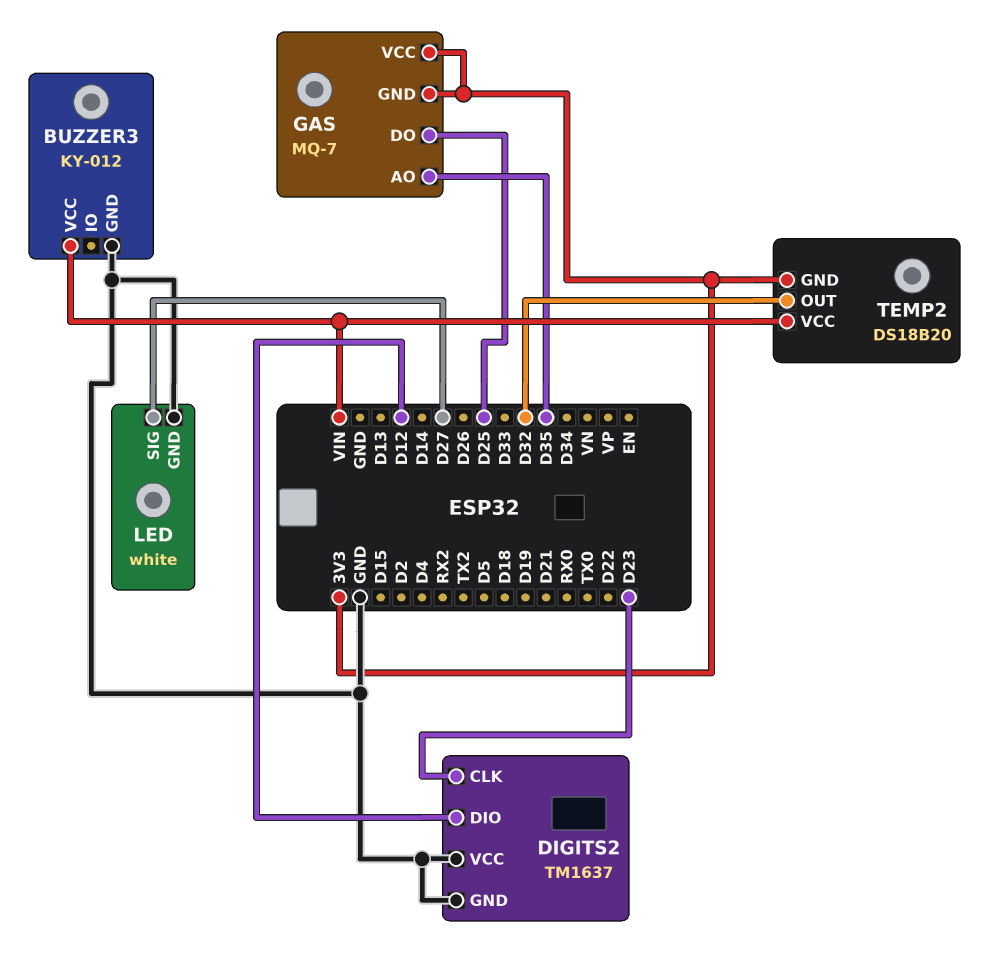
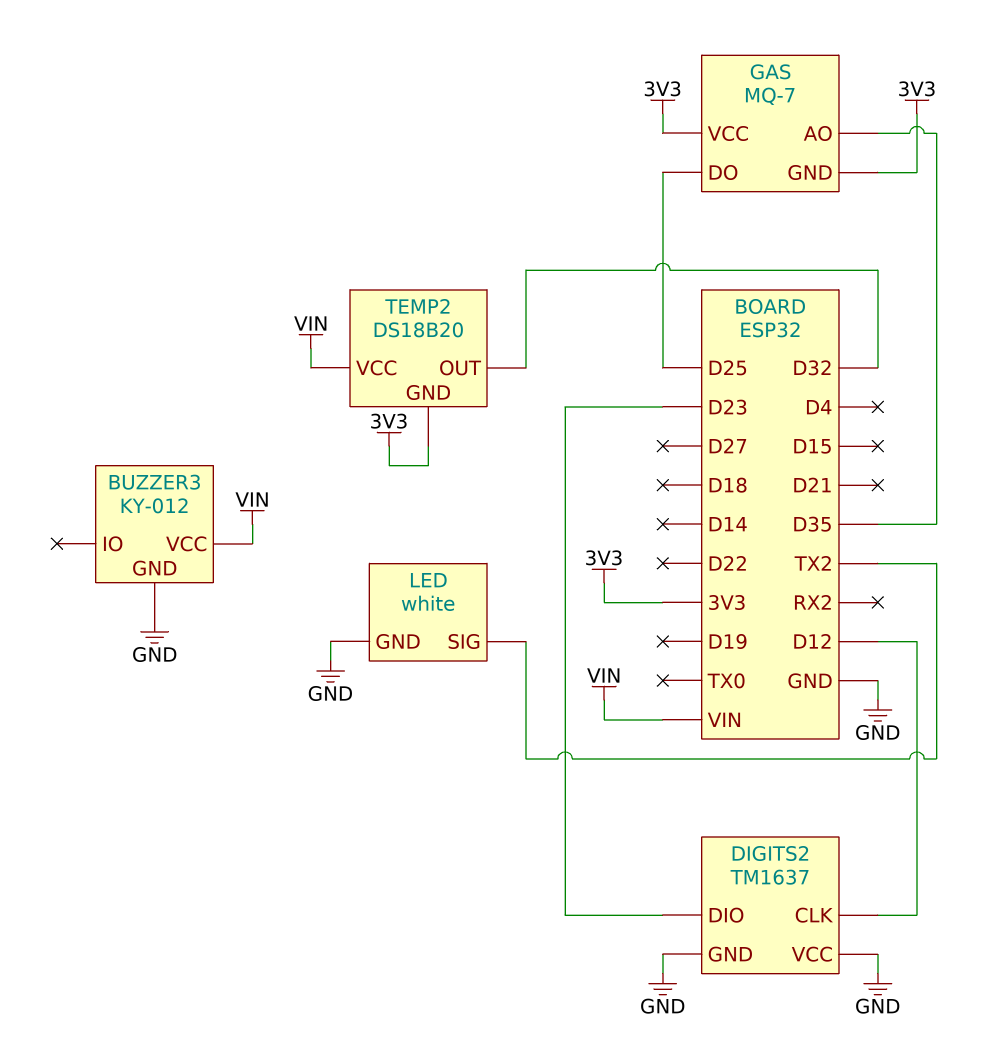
DIGITS2 pin CLK: D23 -> D12
DIGITS2 pin DIO: D12 -> D23
LED pin SIG: D27 -> TX2

